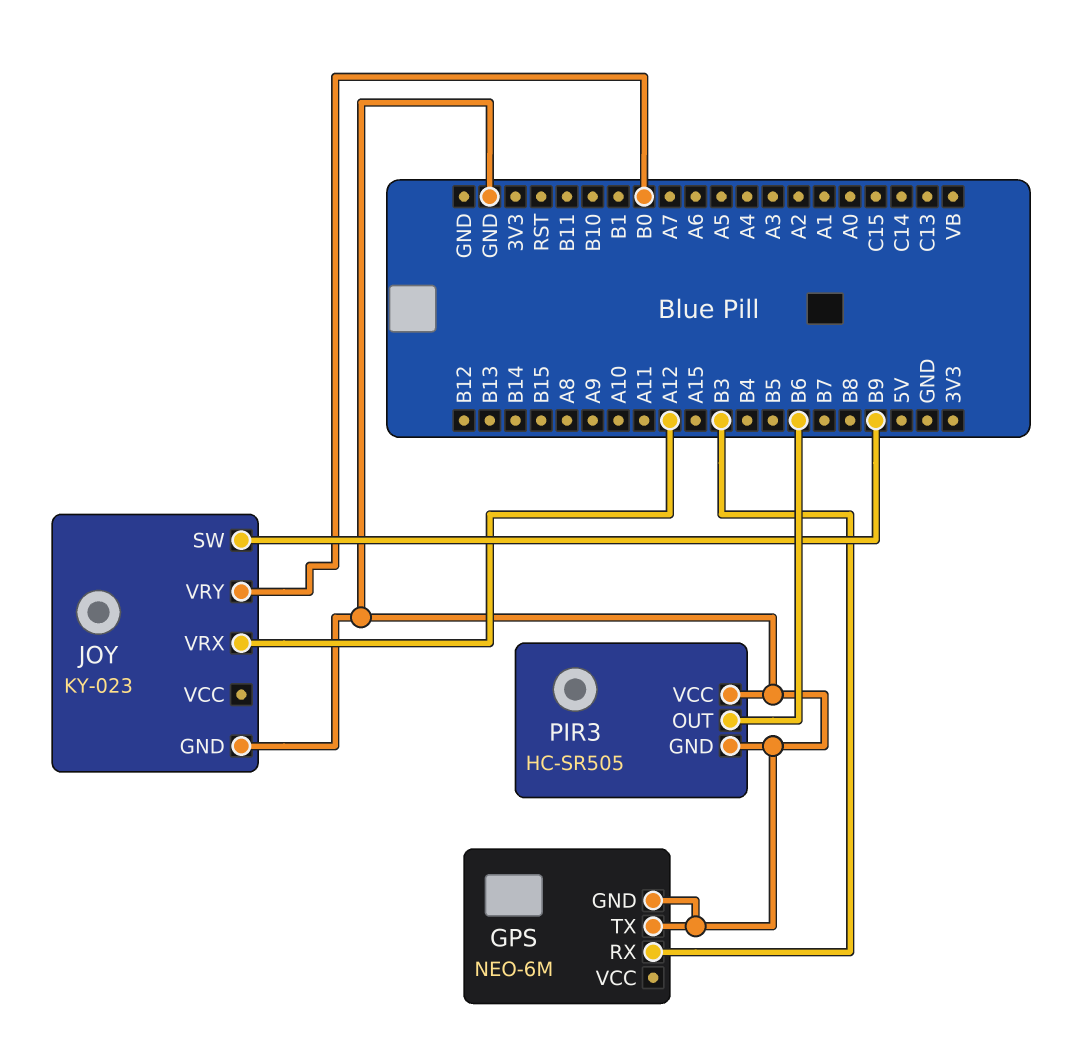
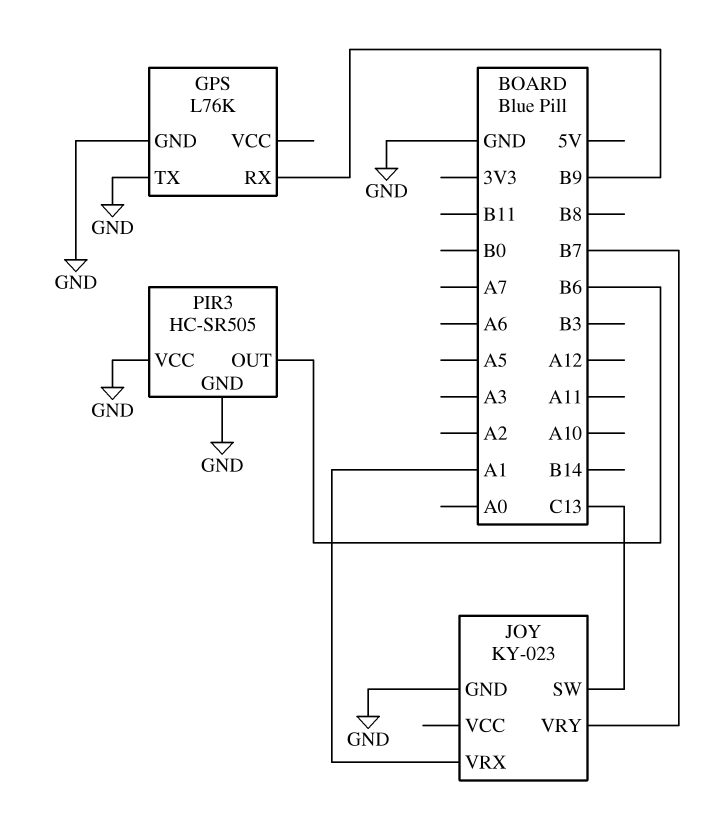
GPS: NEO-6M -> L76K
GPS pin RX: B3 -> B9
JOY pin SW: B9 -> C13
JOY pin VRX: A12 -> A1
JOY pin VRY: B0 -> B7

